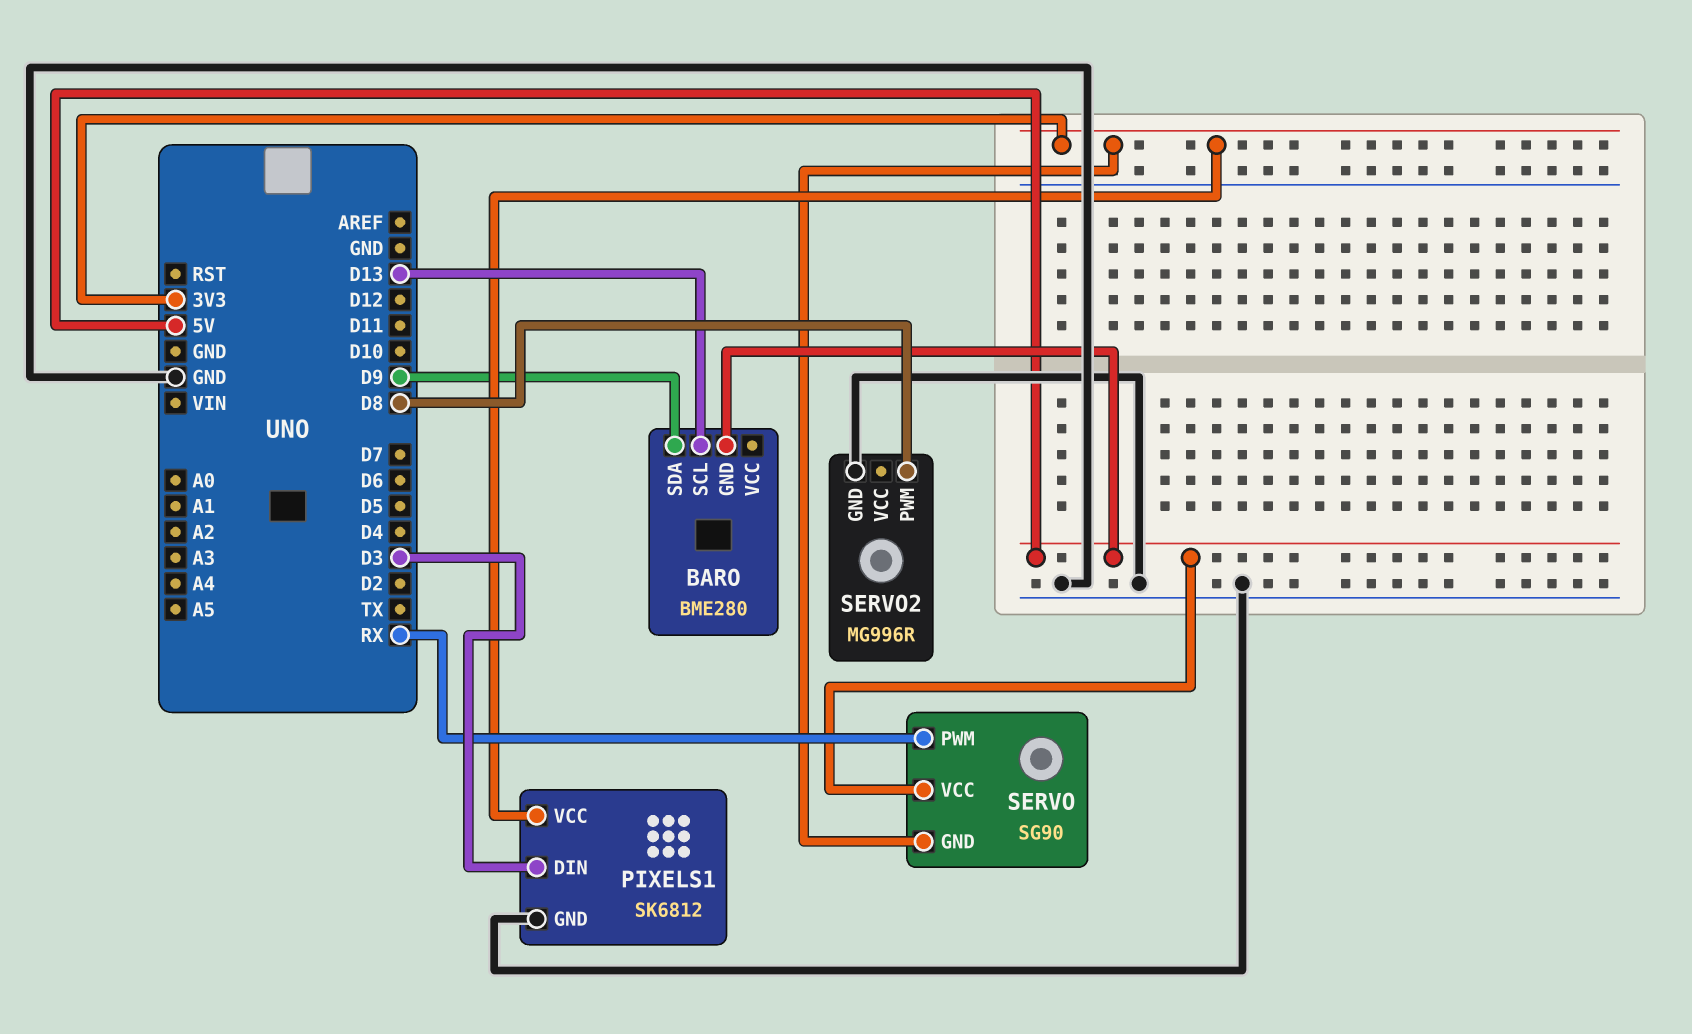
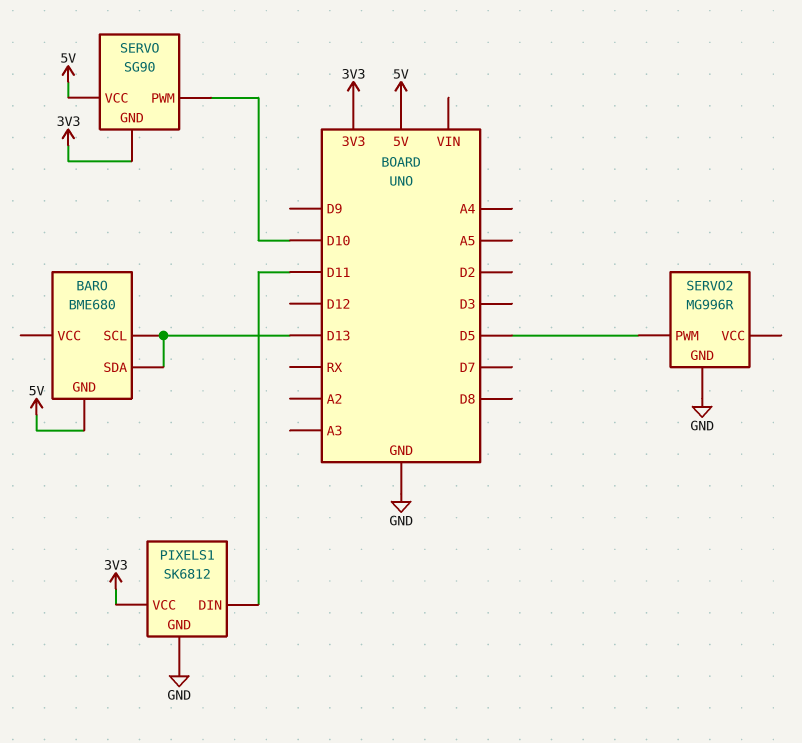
BARO: BME280 -> BME680
BARO pin SDA: D9 -> D13
PIXELS1 pin DIN: D3 -> D11
SERVO pin PWM: RX -> D10
SERVO2 pin PWM: D8 -> D5

